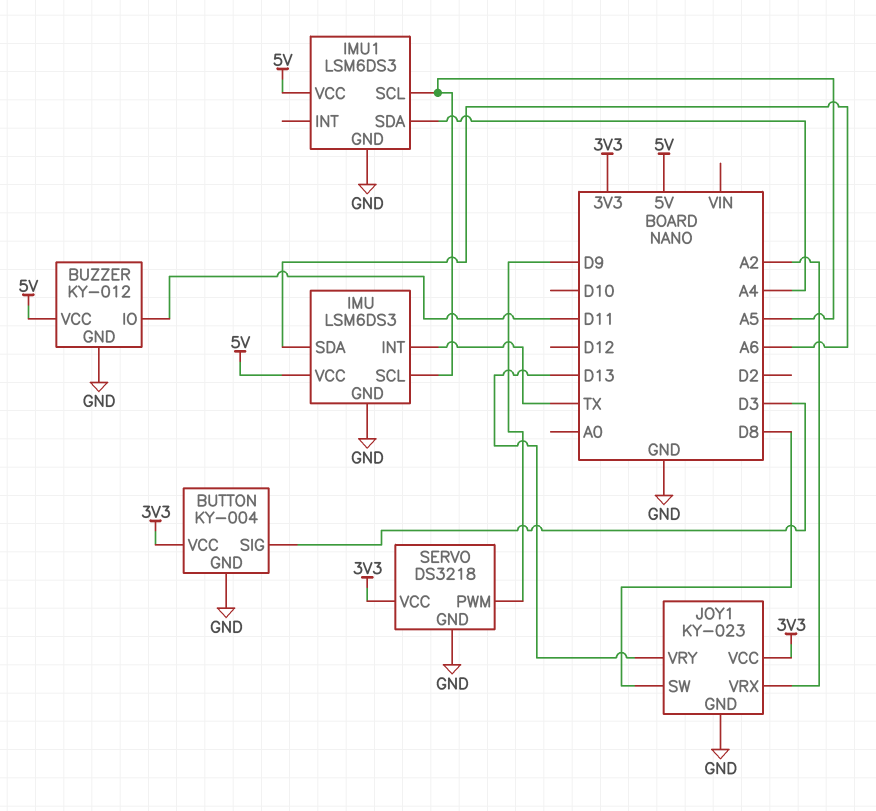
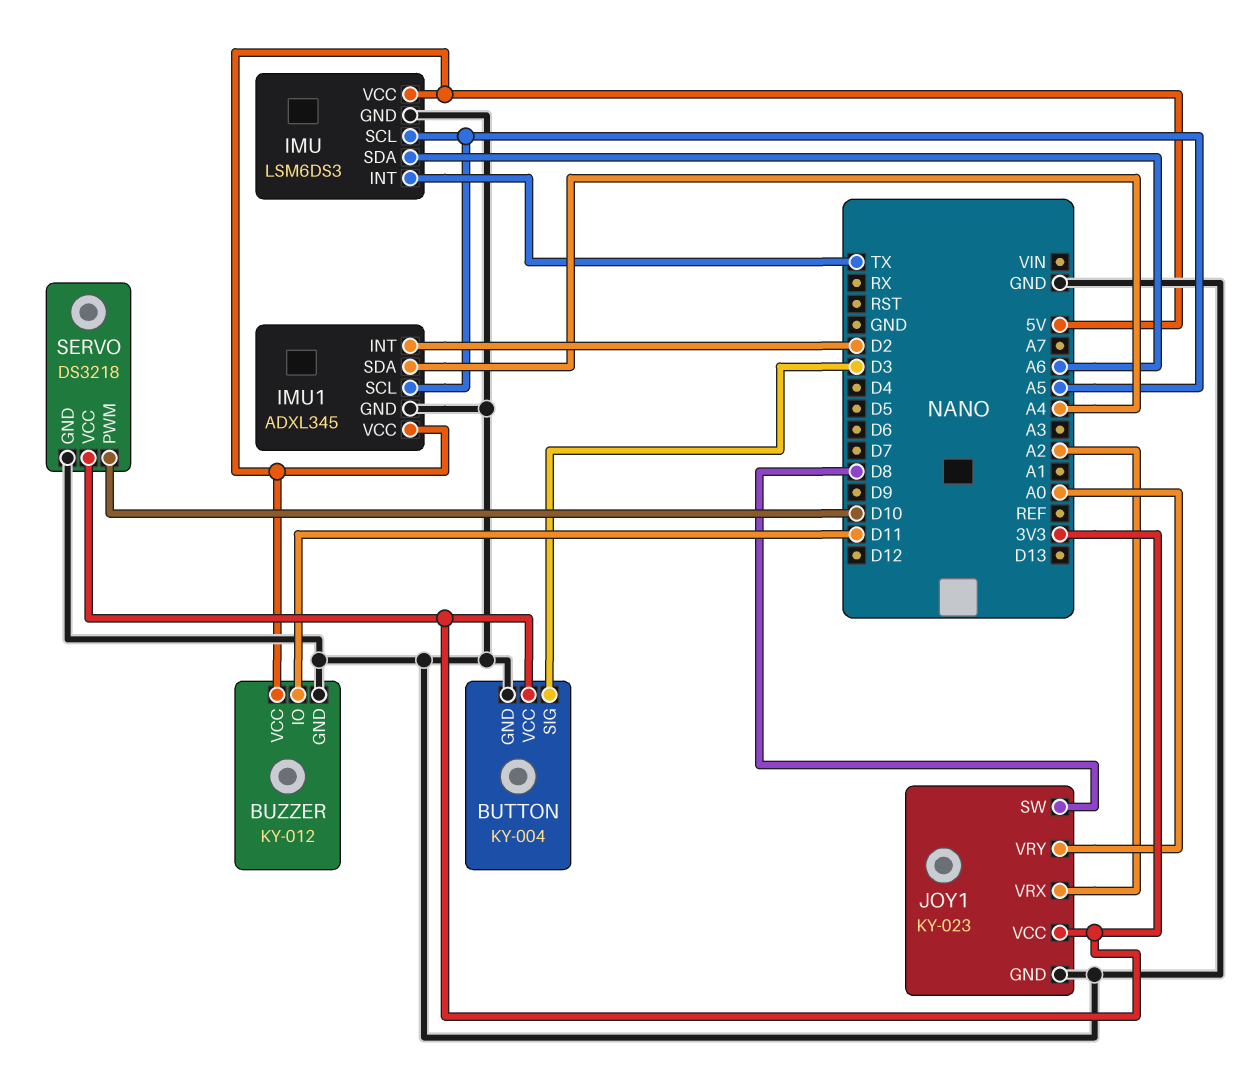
IMU1: LSM6DS3 -> ADXL345
IMU1 pin INT: none -> D2
JOY1 pin VRY: D13 -> A0
SERVO pin PWM: D9 -> D10

